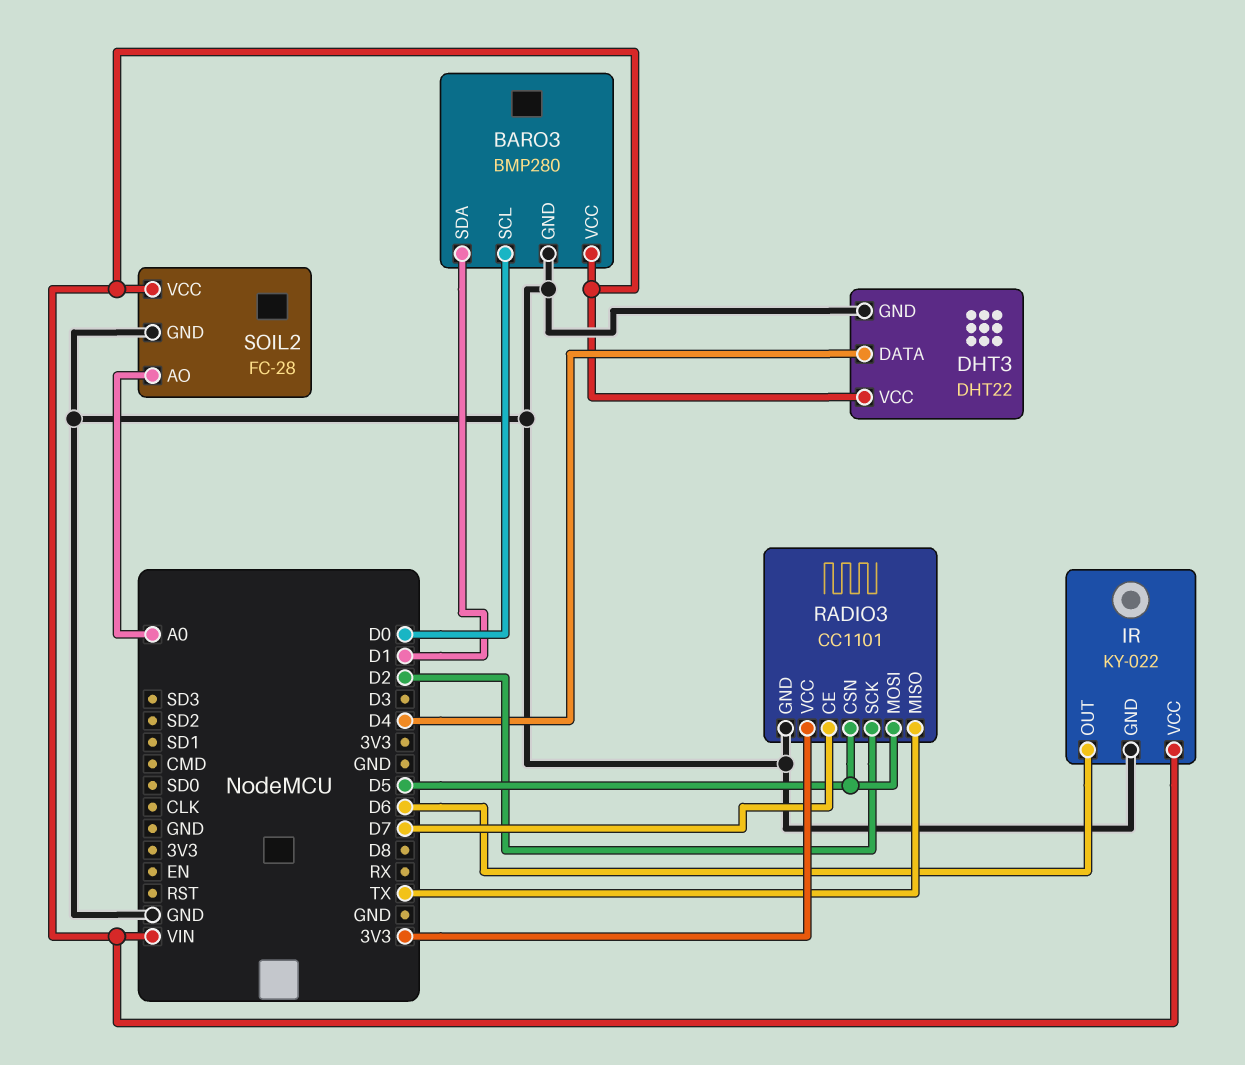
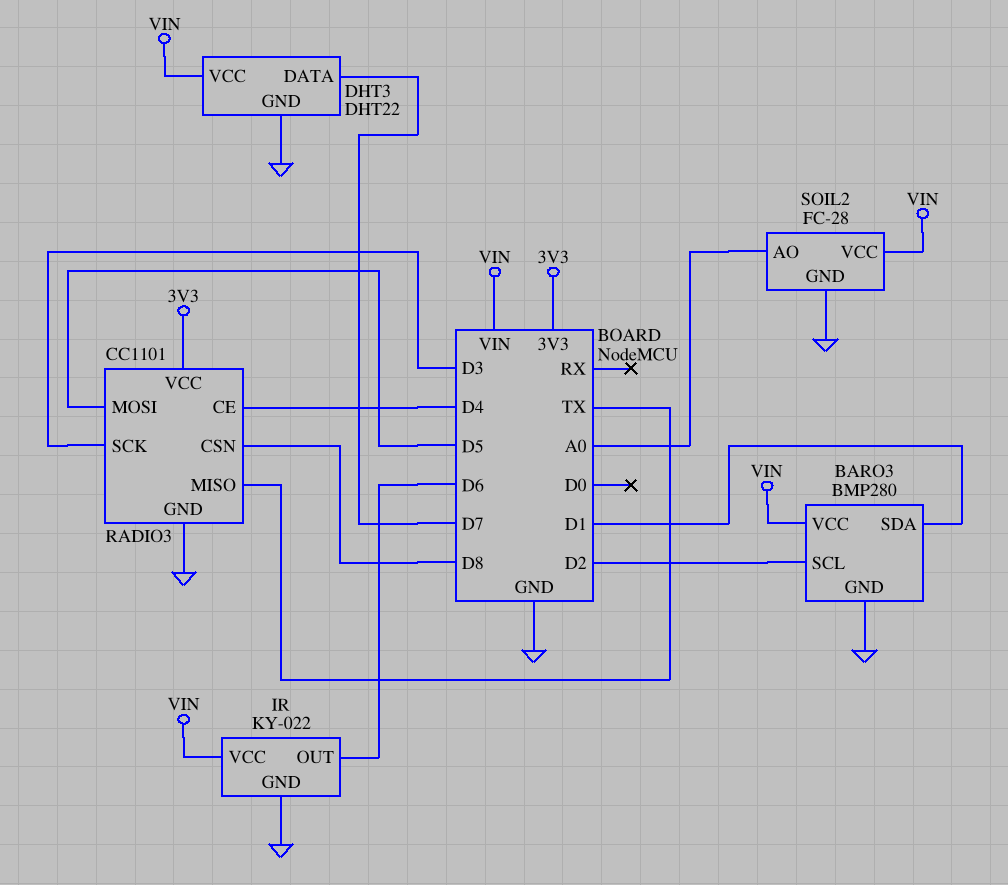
BARO3 pin SCL: D0 -> D2
DHT3 pin DATA: D4 -> D7
RADIO3 pin CE: D7 -> D4
RADIO3 pin CSN: D5 -> D8
RADIO3 pin SCK: D2 -> D3

